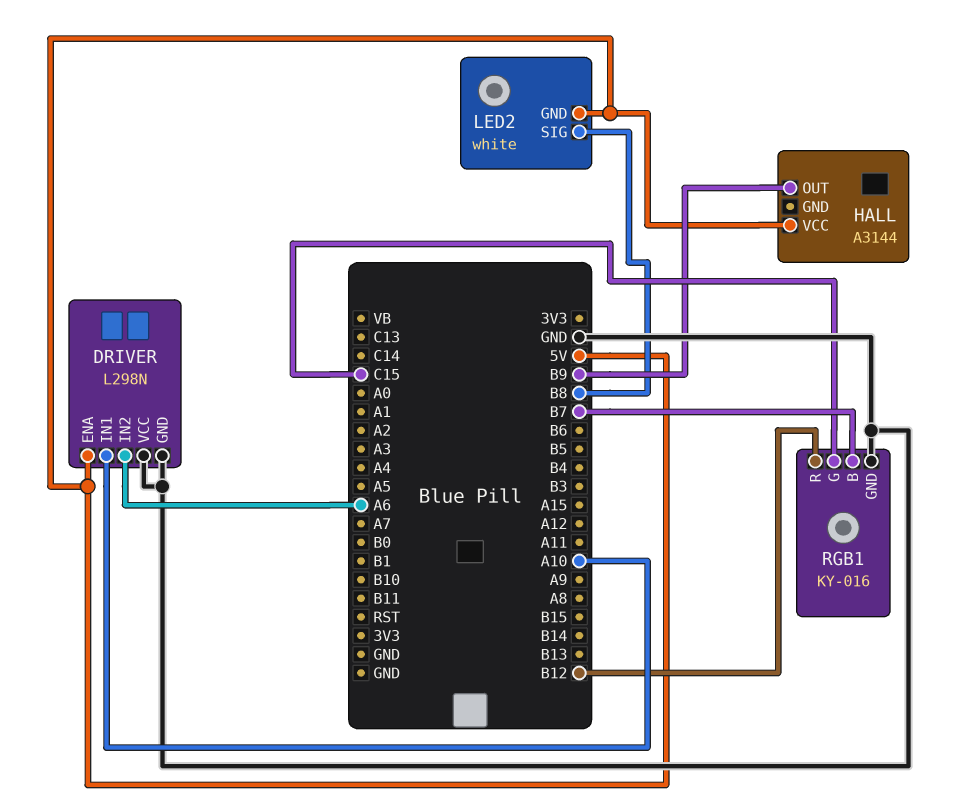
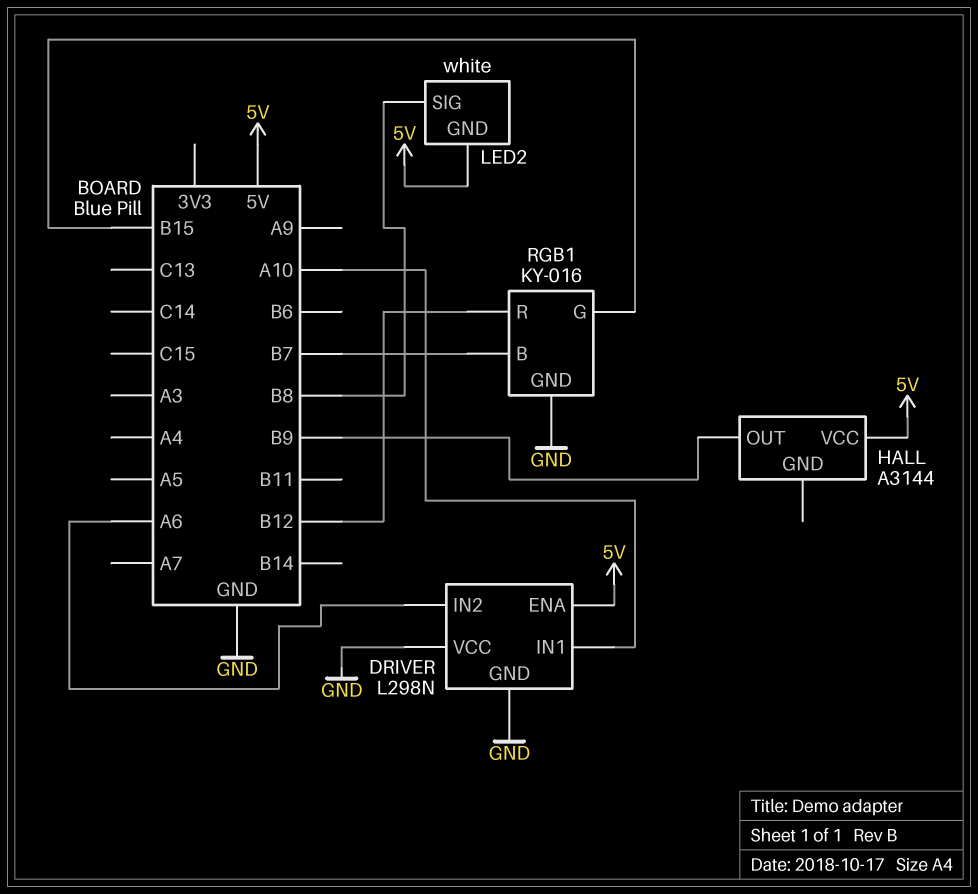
RGB1 pin G: C15 -> B15

